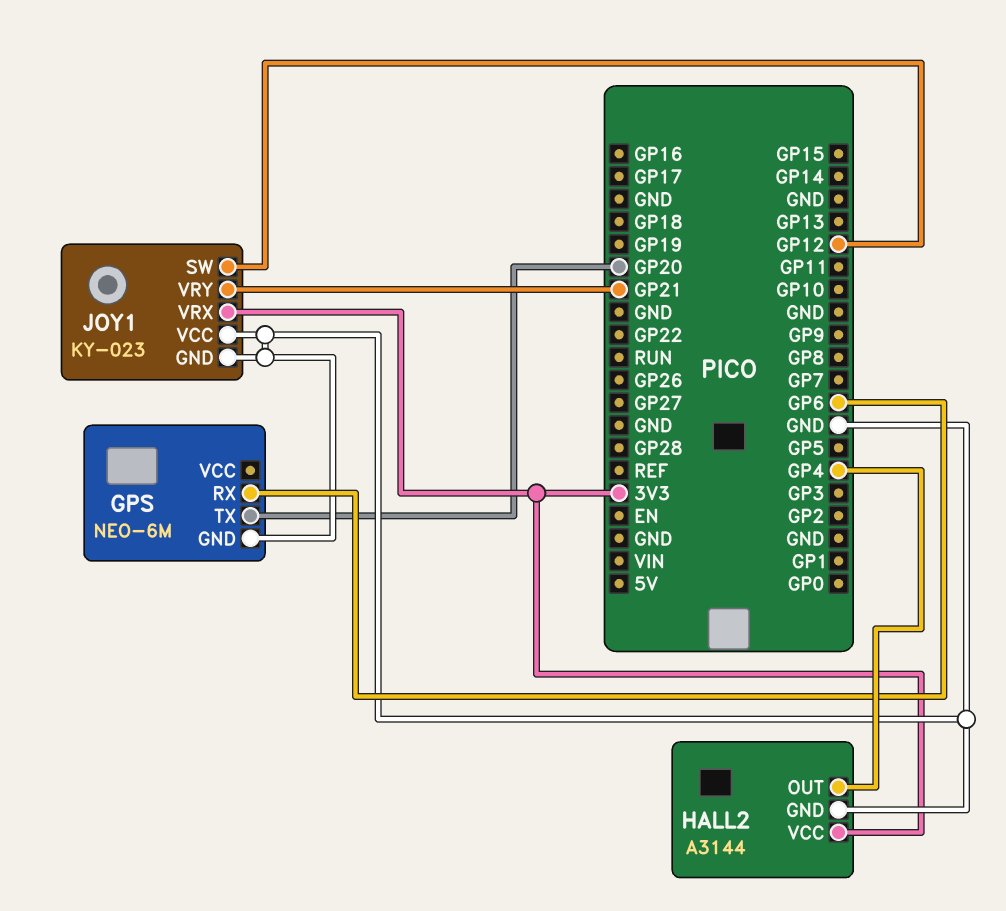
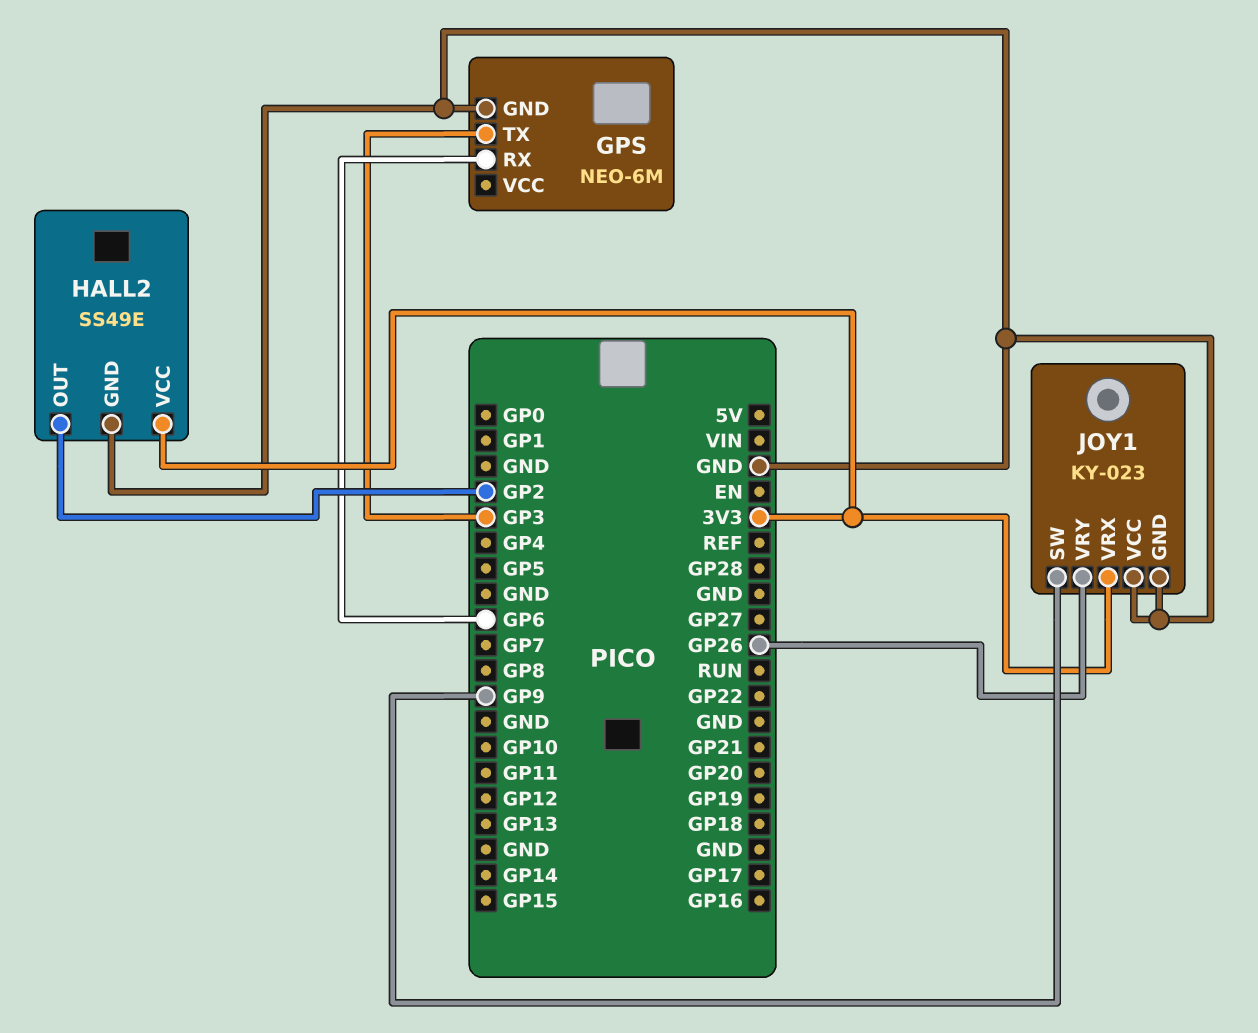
GPS pin TX: GP20 -> GP3
HALL2: A3144 -> SS49E
HALL2 pin OUT: GP4 -> GP2
JOY1 pin SW: GP12 -> GP9
JOY1 pin VRY: GP21 -> GP26

